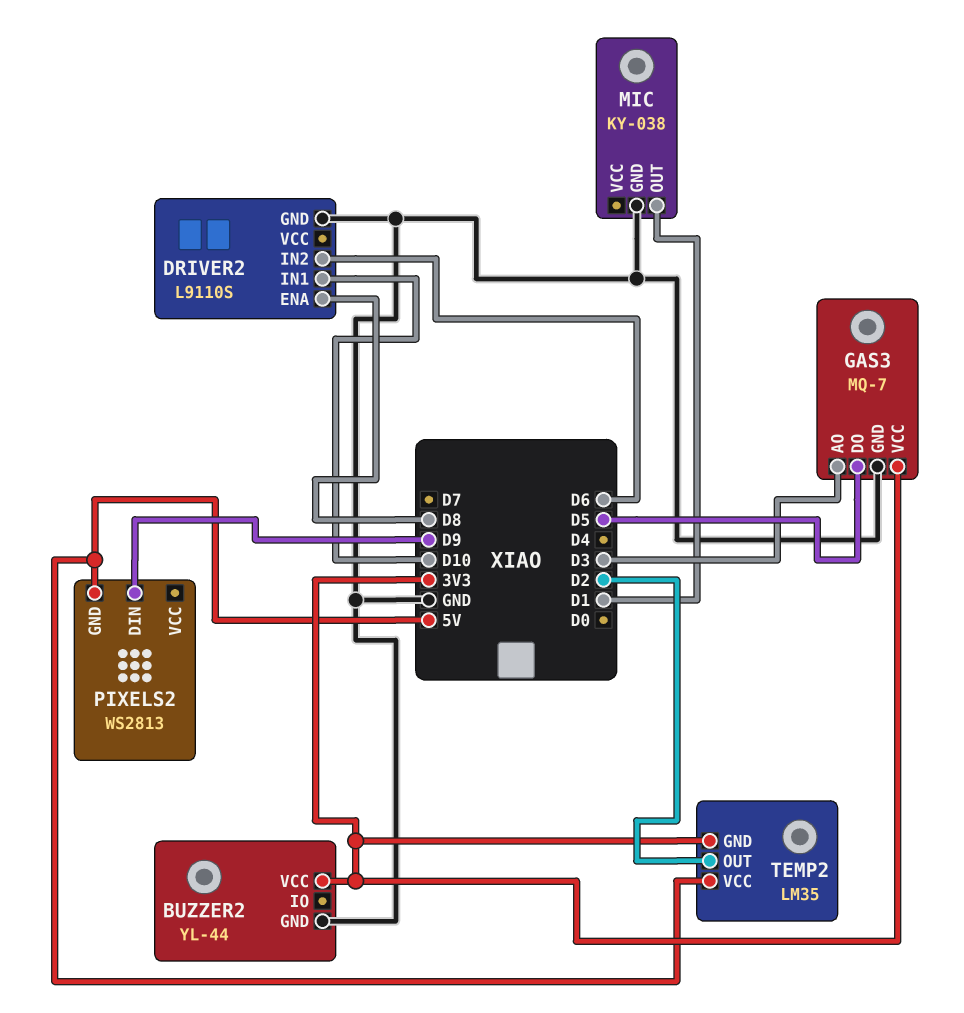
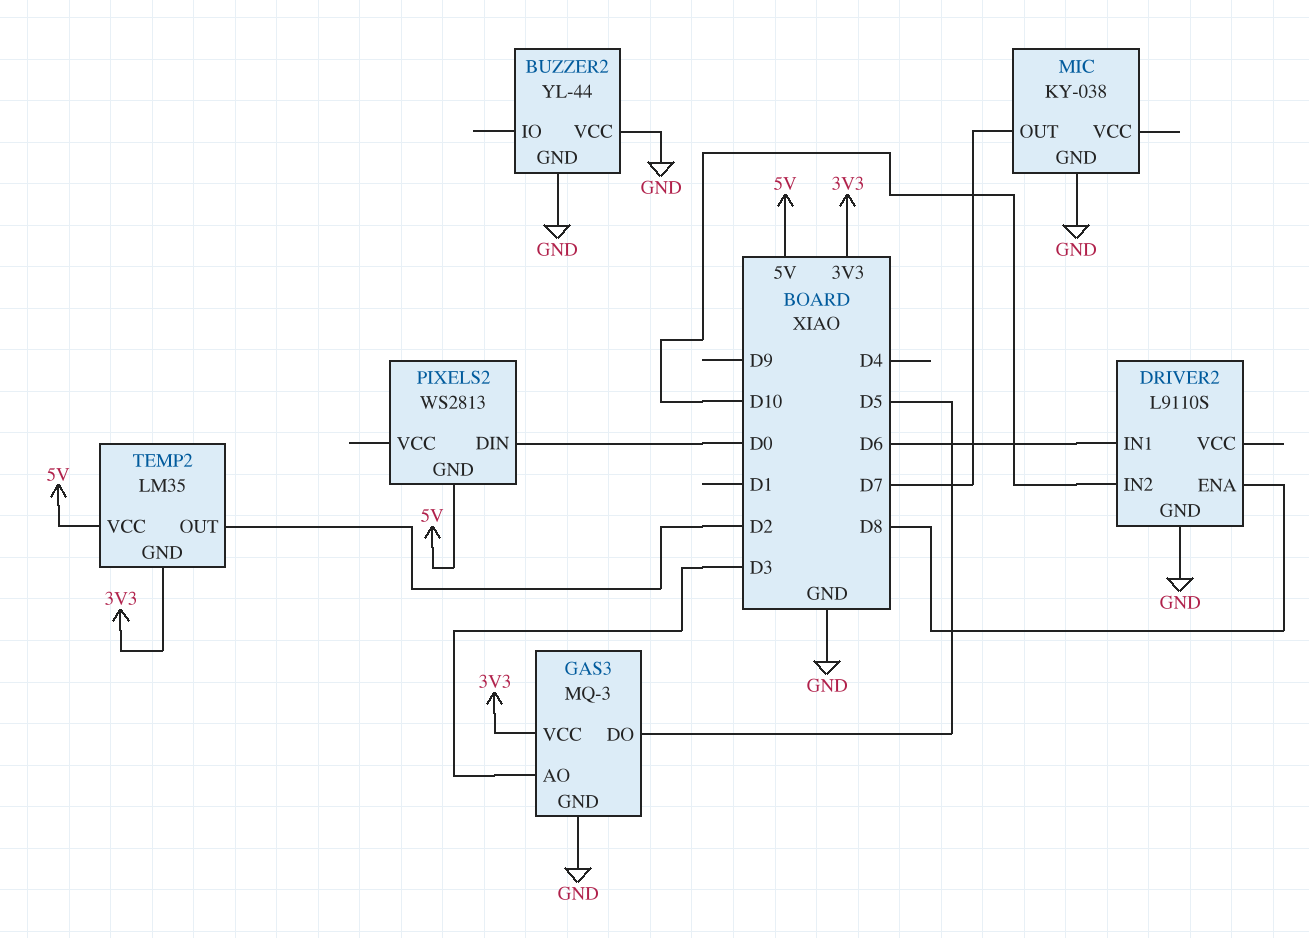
BUZZER2 pin VCC: 3V3 -> GND
DRIVER2 pin IN1: D10 -> D6
DRIVER2 pin IN2: D6 -> D10
GAS3: MQ-7 -> MQ-3
MIC pin OUT: D1 -> D7
PIXELS2 pin DIN: D9 -> D0

